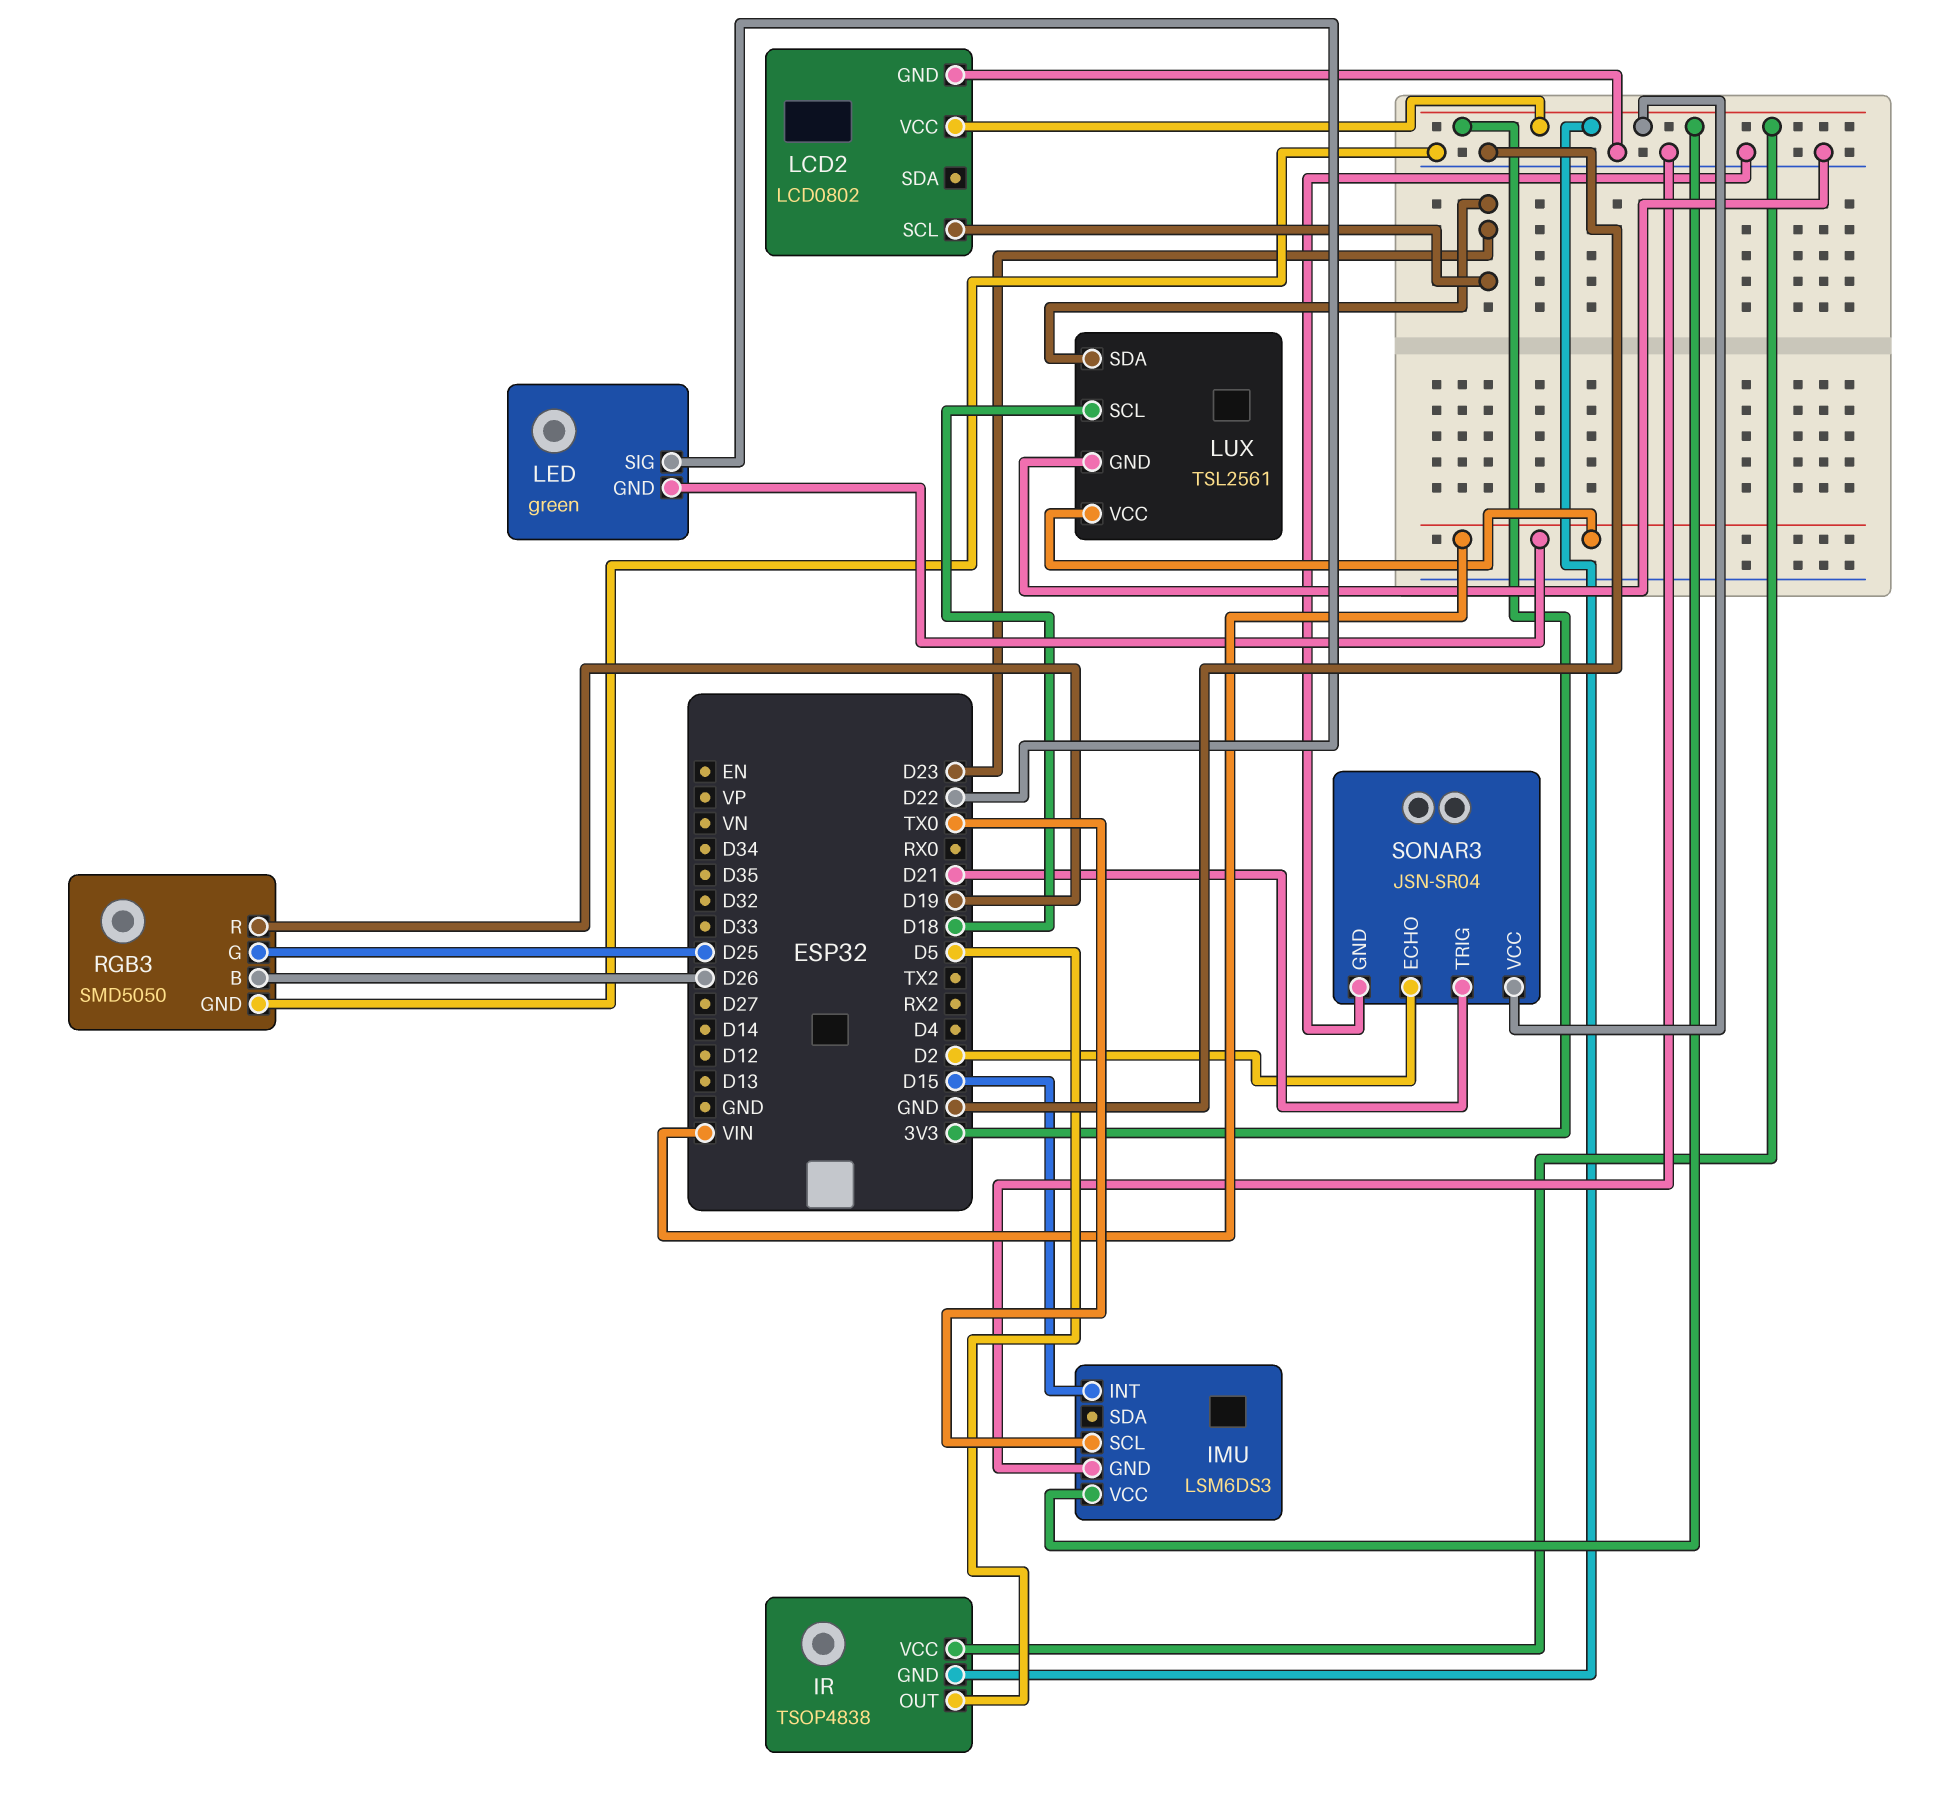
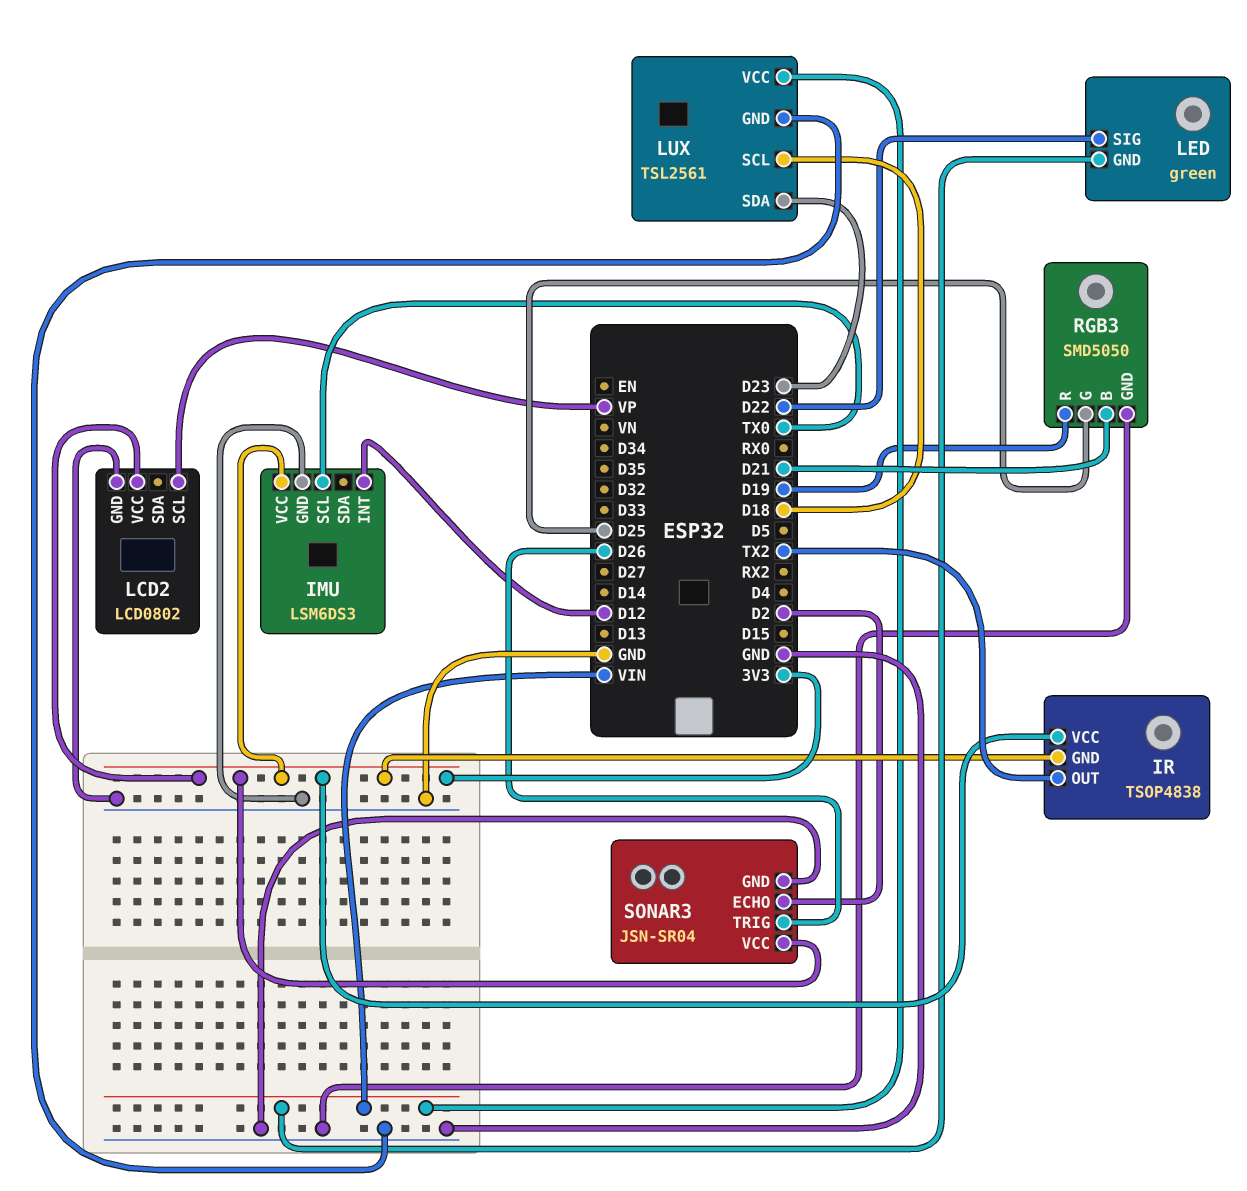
IMU pin INT: D15 -> D12
IR pin OUT: D5 -> TX2
LCD2 pin SCL: D23 -> VP
RGB3 pin B: D26 -> D21
SONAR3 pin TRIG: D21 -> D26

